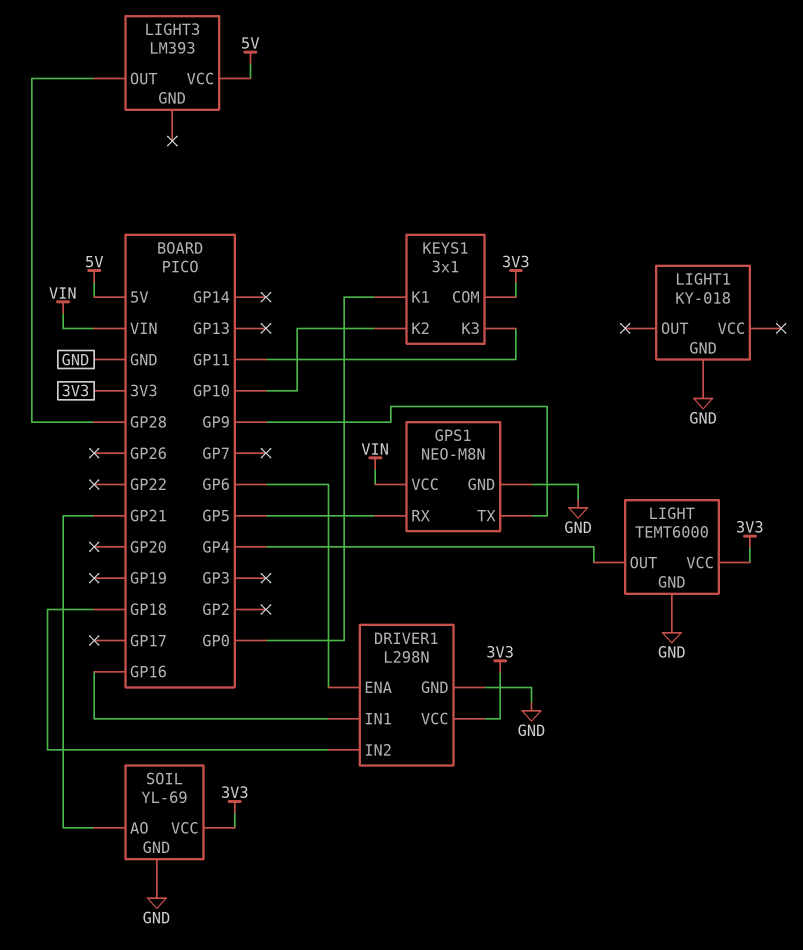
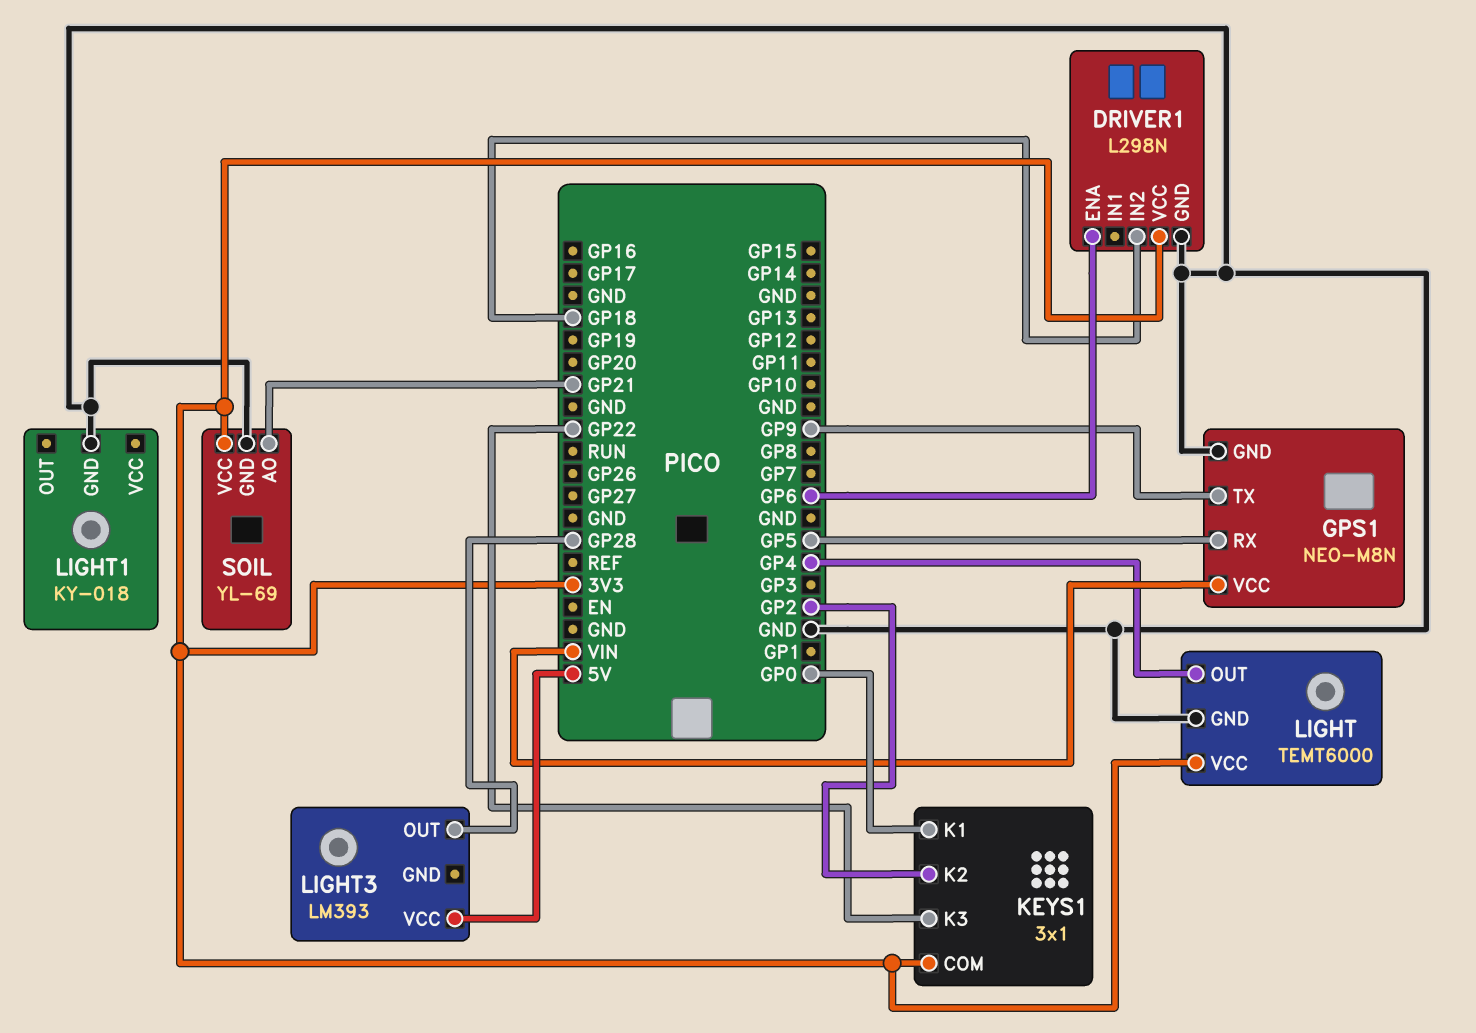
DRIVER1 pin IN1: GP16 -> none
KEYS1 pin K2: GP10 -> GP2
KEYS1 pin K3: GP11 -> GP22

